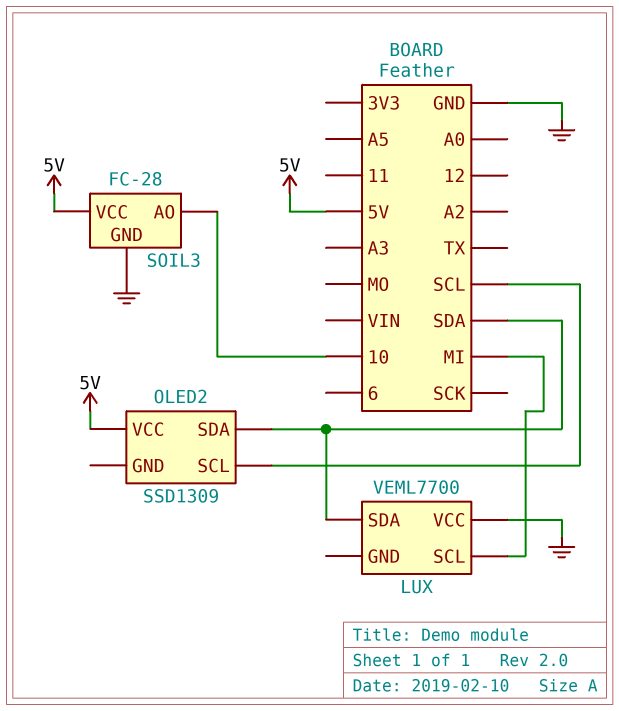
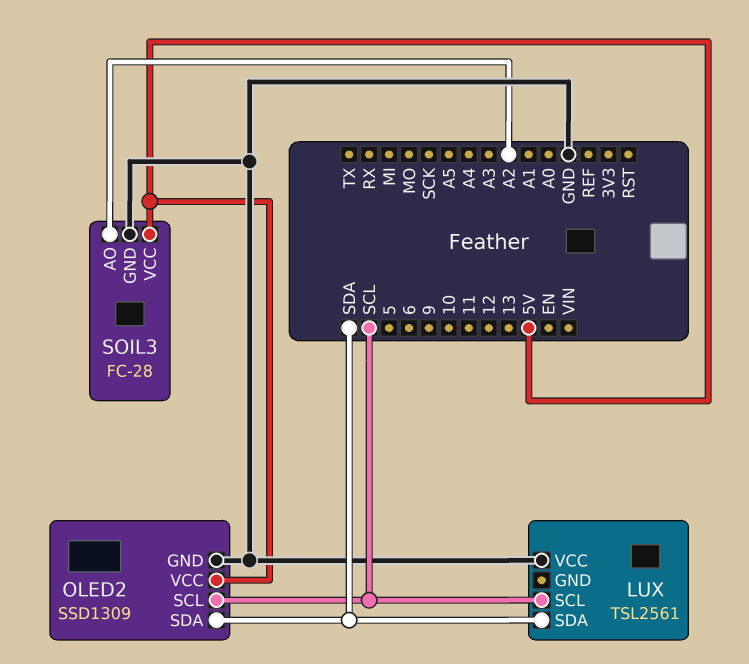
LUX: VEML7700 -> TSL2561
LUX pin SCL: MI -> SCL
OLED2 pin GND: none -> GND
SOIL3 pin AO: 10 -> A2

